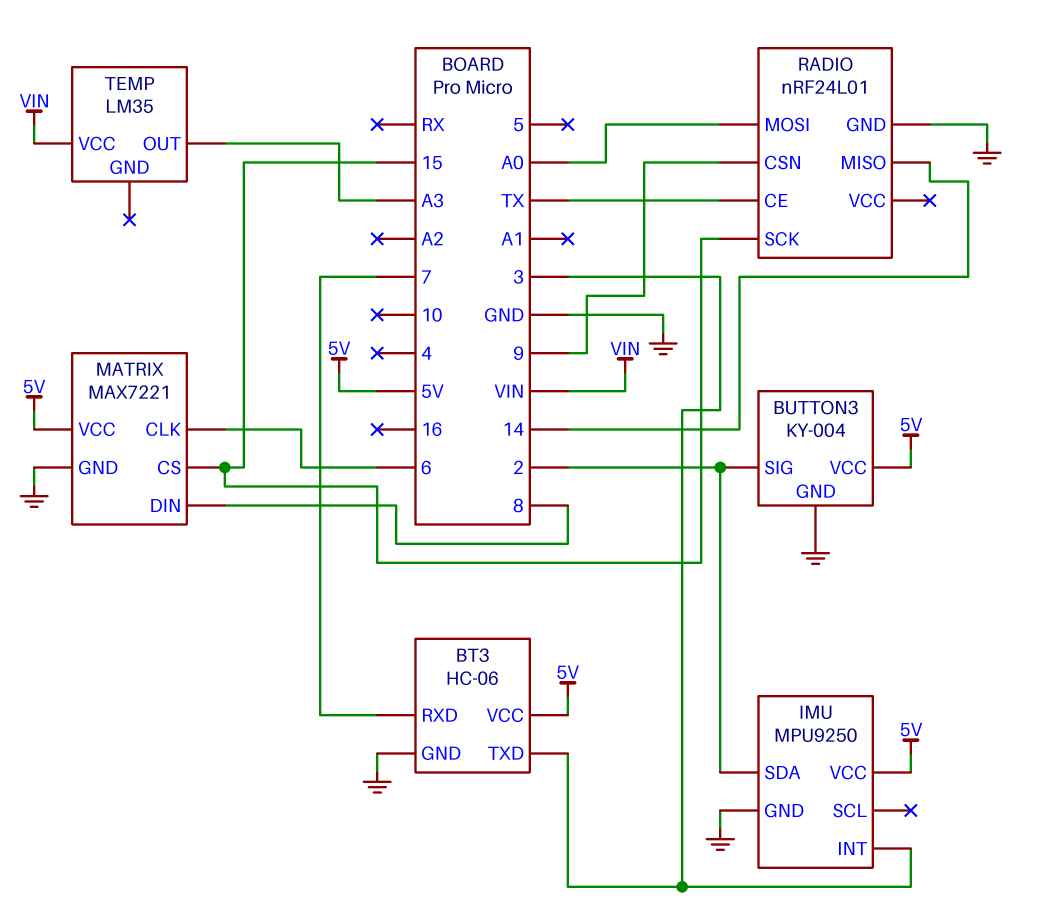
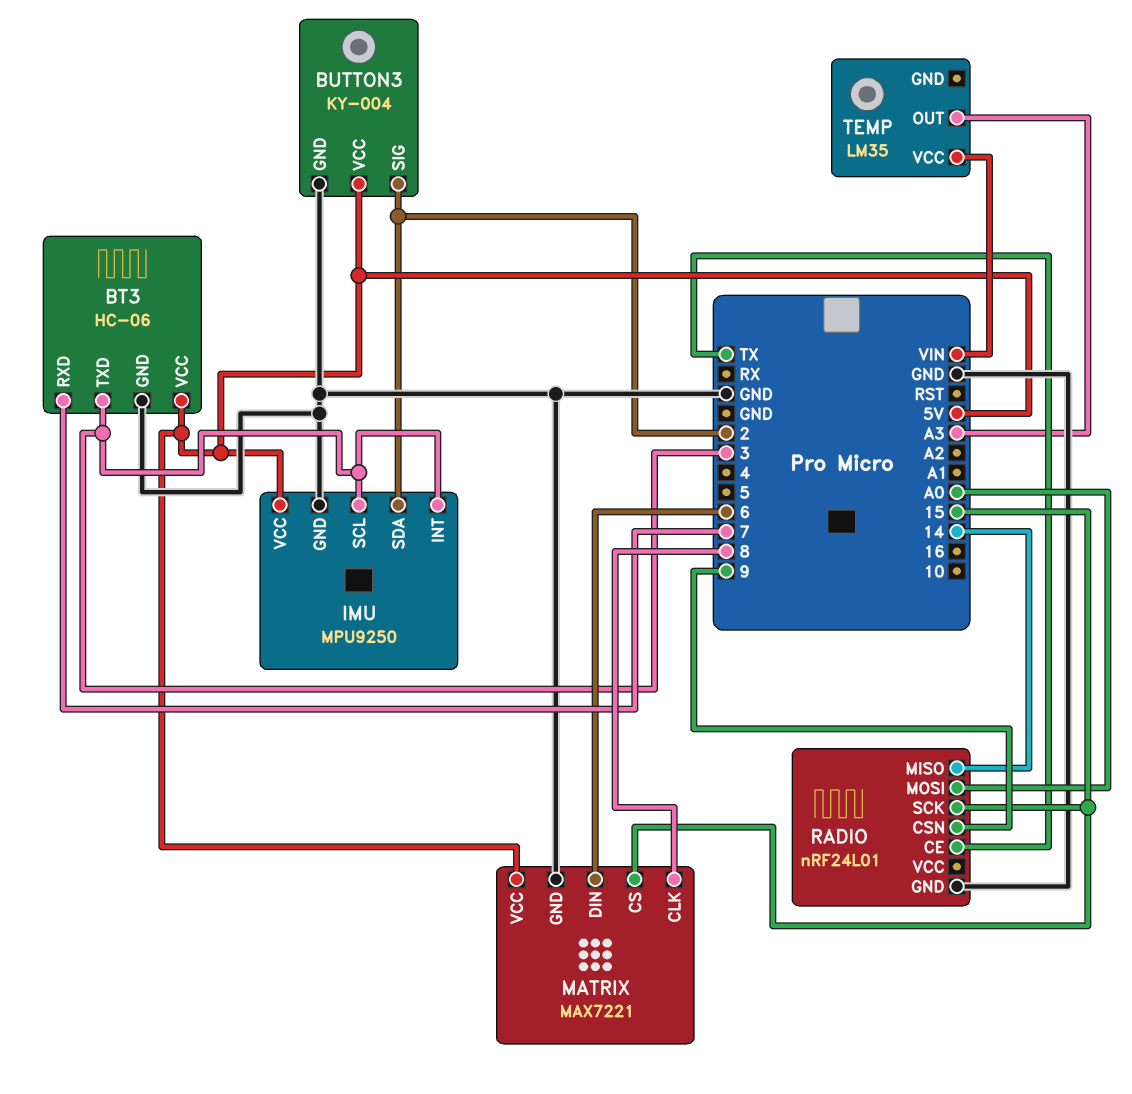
IMU pin SCL: none -> 3
MATRIX pin CLK: 6 -> 8
MATRIX pin DIN: 8 -> 6

